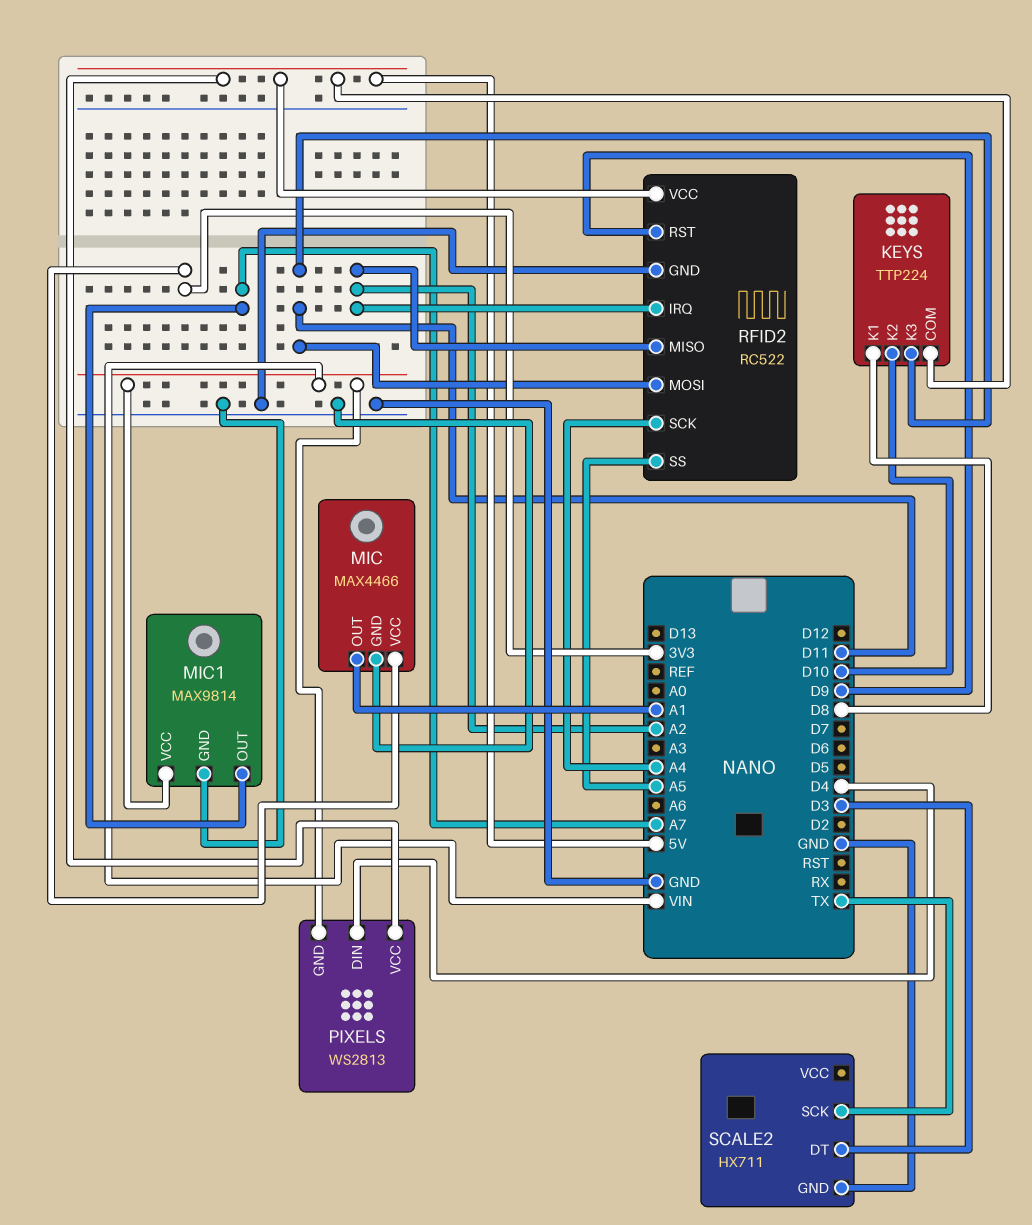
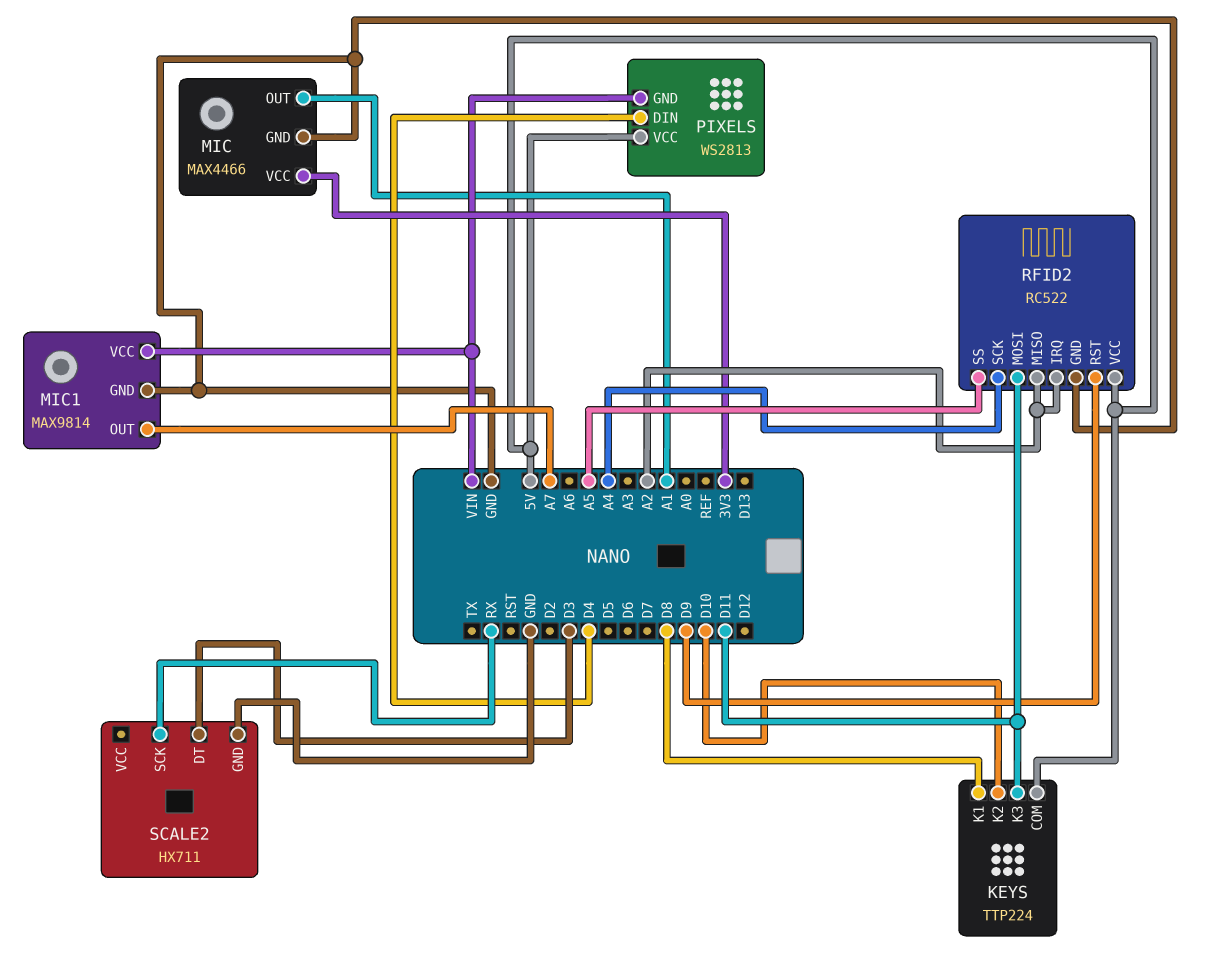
SCALE2 pin SCK: TX -> RX

